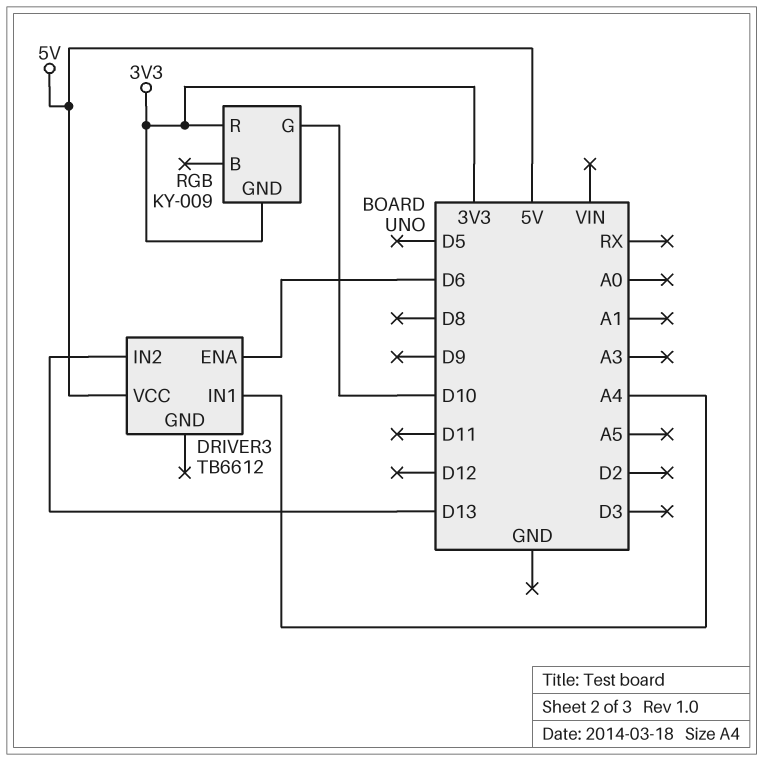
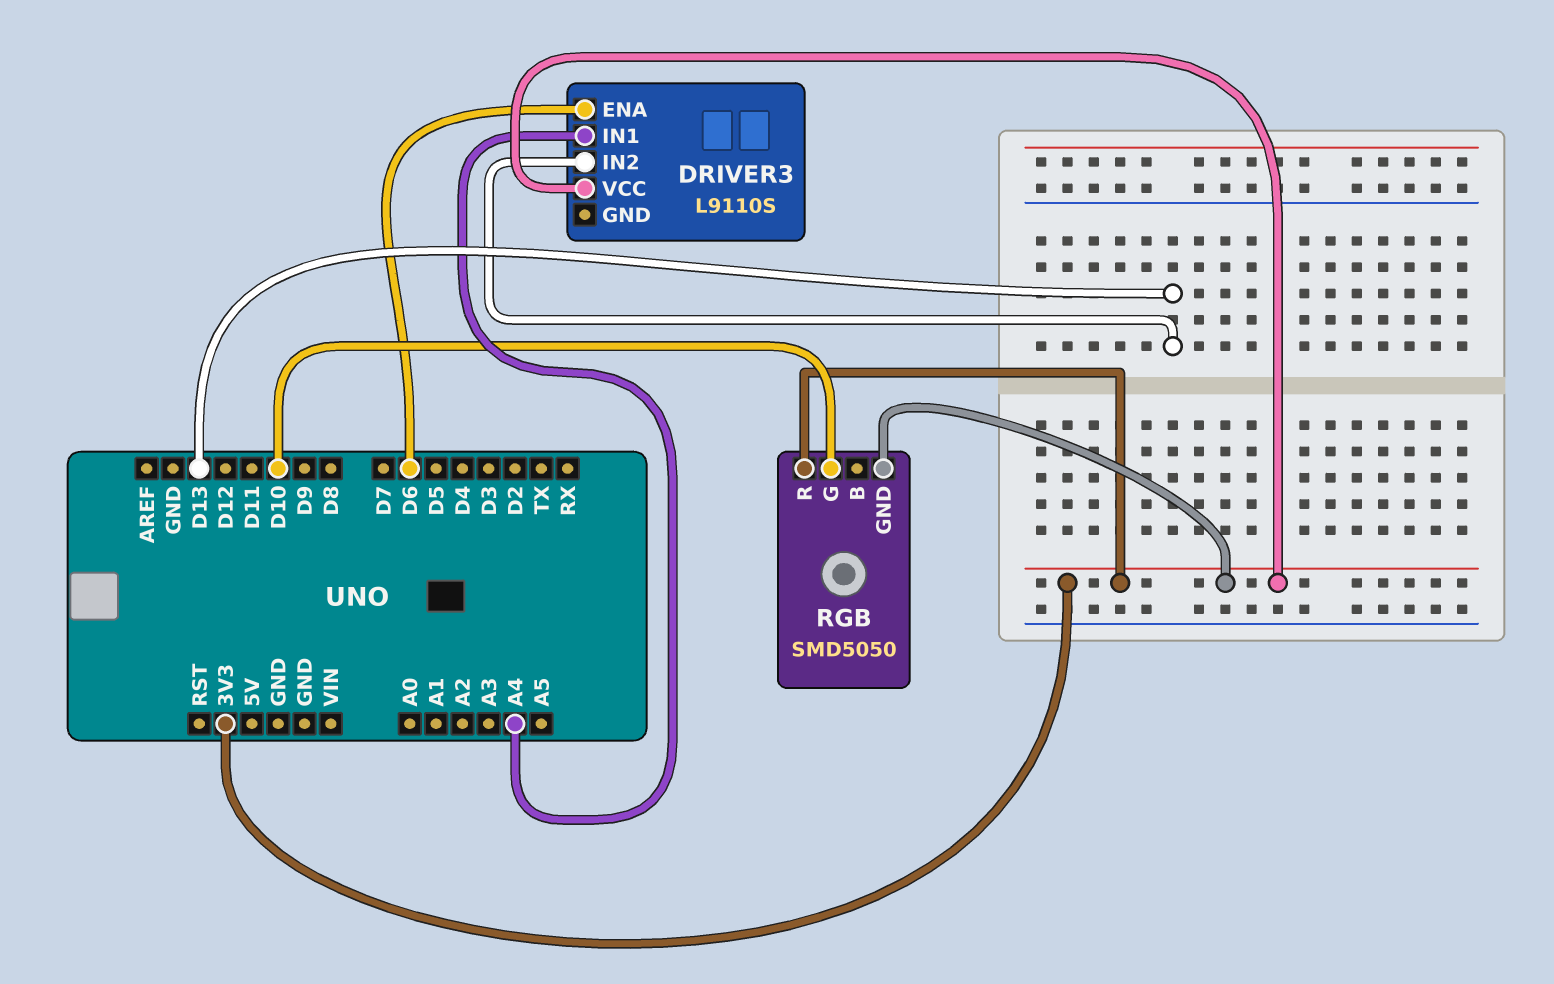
DRIVER3: TB6612 -> L9110S
DRIVER3 pin VCC: 5V -> 3V3
RGB: KY-009 -> SMD5050

